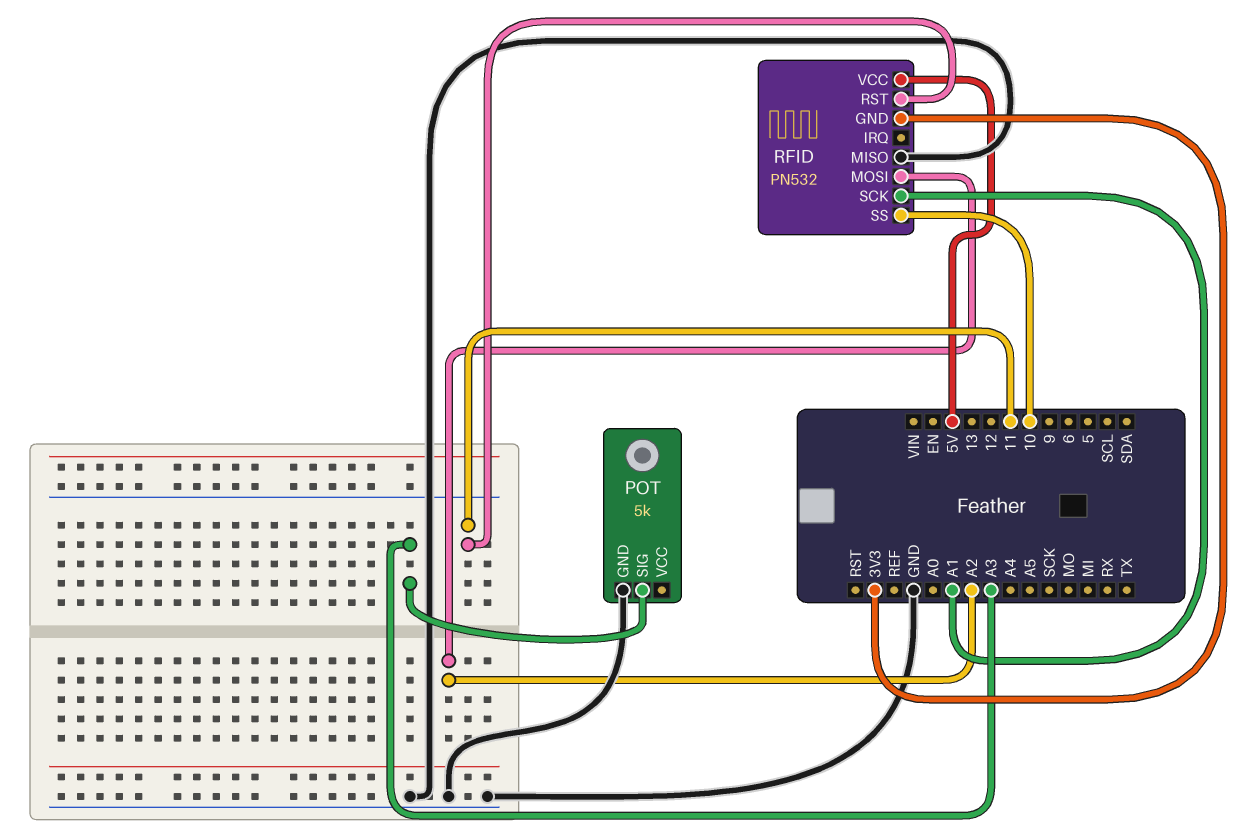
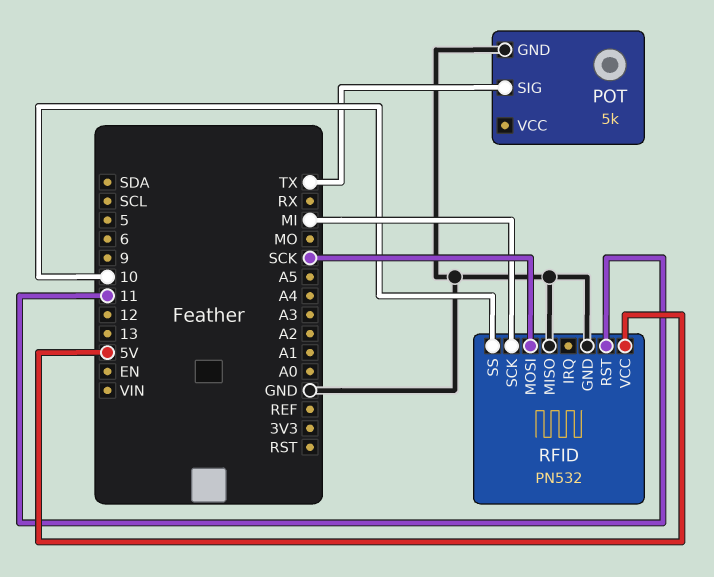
POT pin SIG: A3 -> TX
RFID pin GND: 3V3 -> GND
RFID pin MOSI: A2 -> SCK
RFID pin SCK: A1 -> MI

